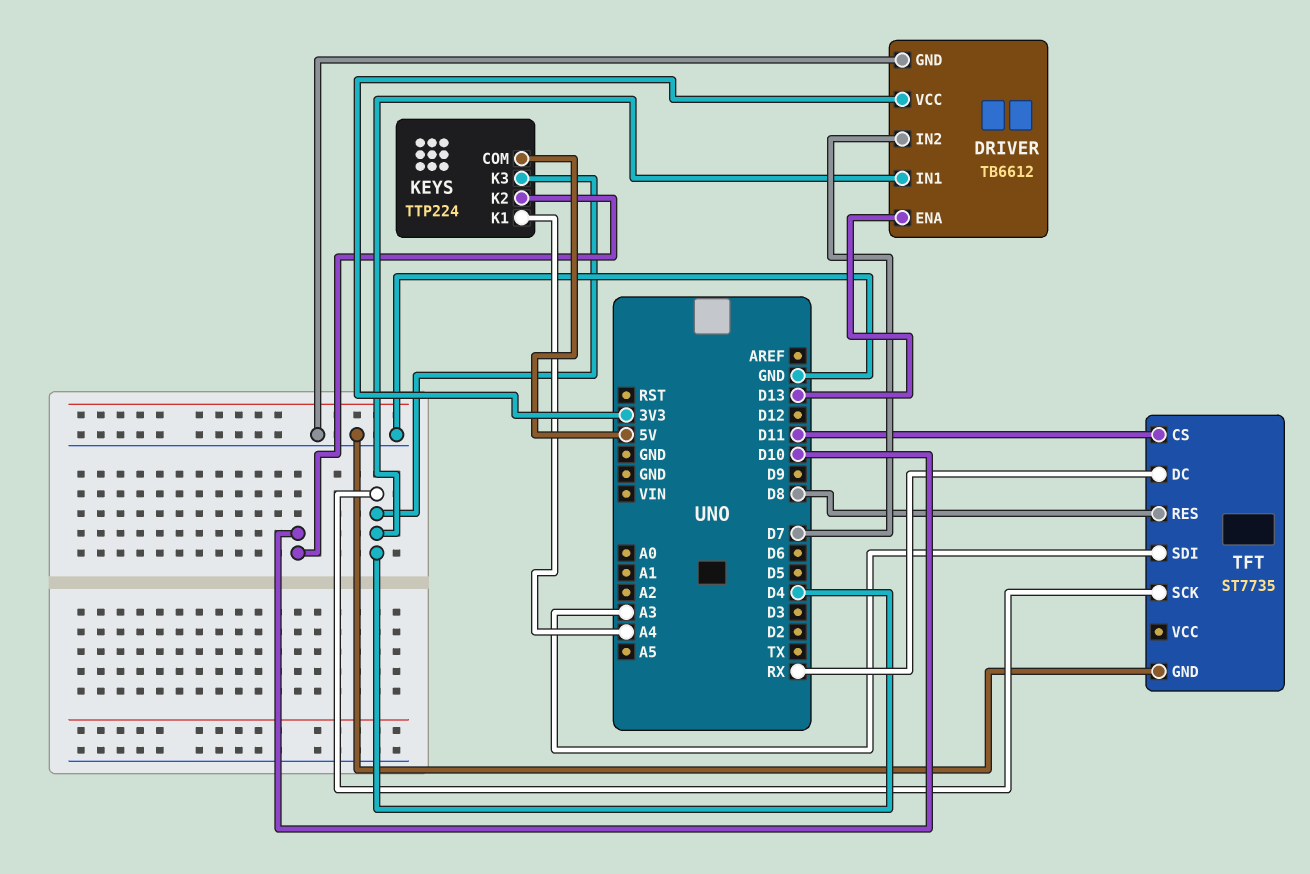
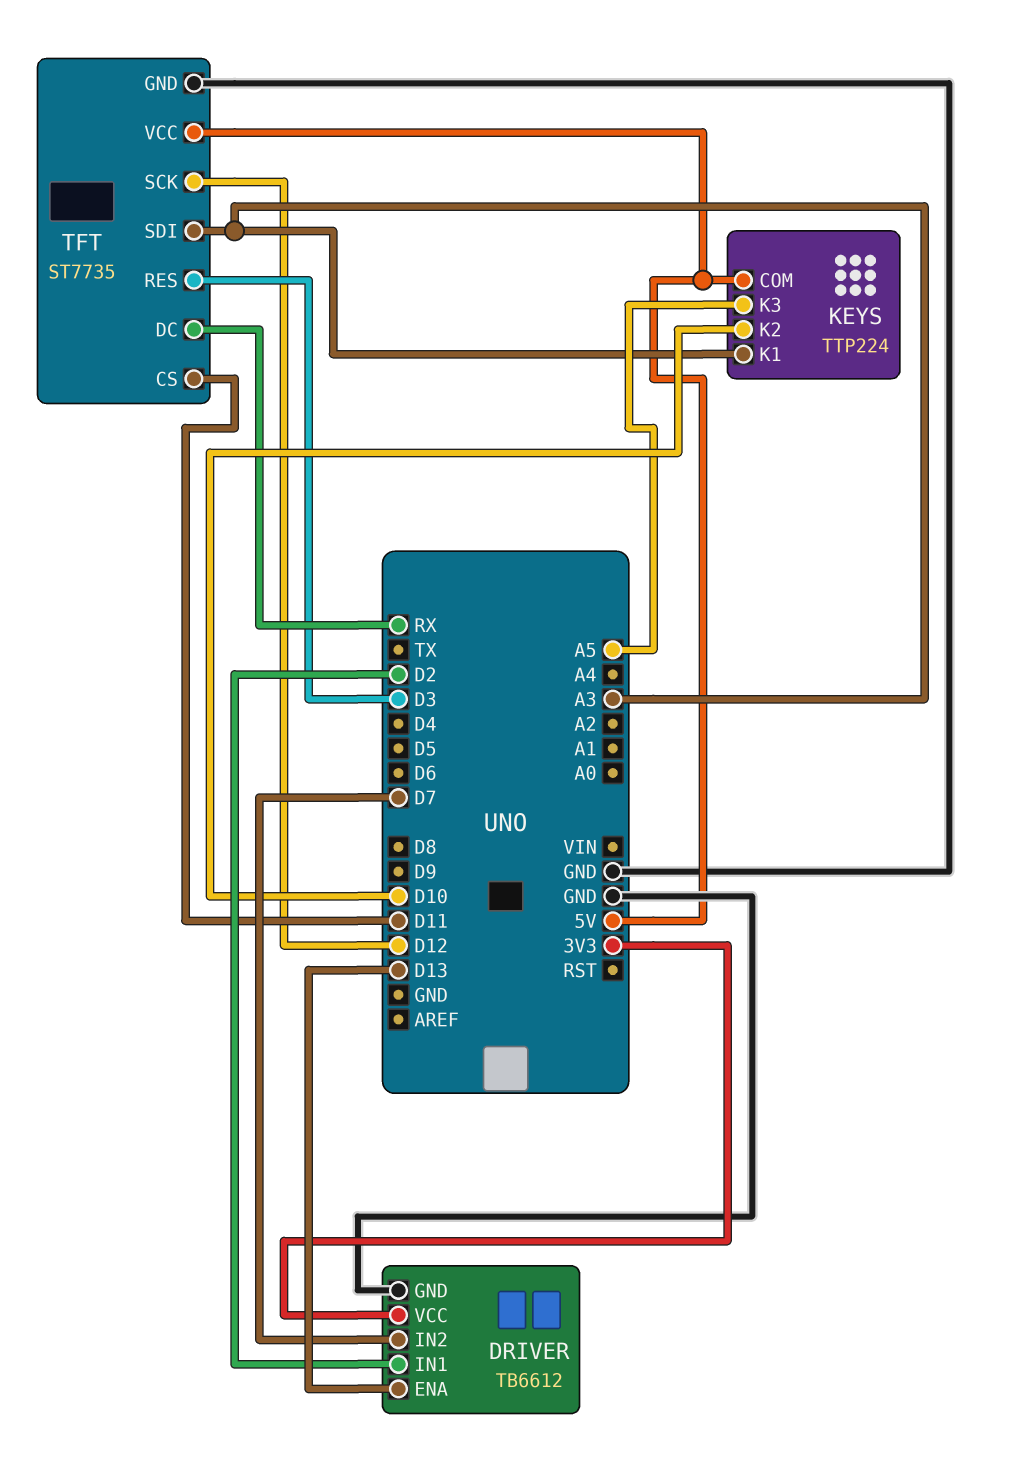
DRIVER pin IN1: D4 -> D2
KEYS pin K1: A4 -> A3
KEYS pin K3: D4 -> A5
TFT pin RES: D8 -> D3
TFT pin SCK: D4 -> D12
TFT pin VCC: none -> 5V

